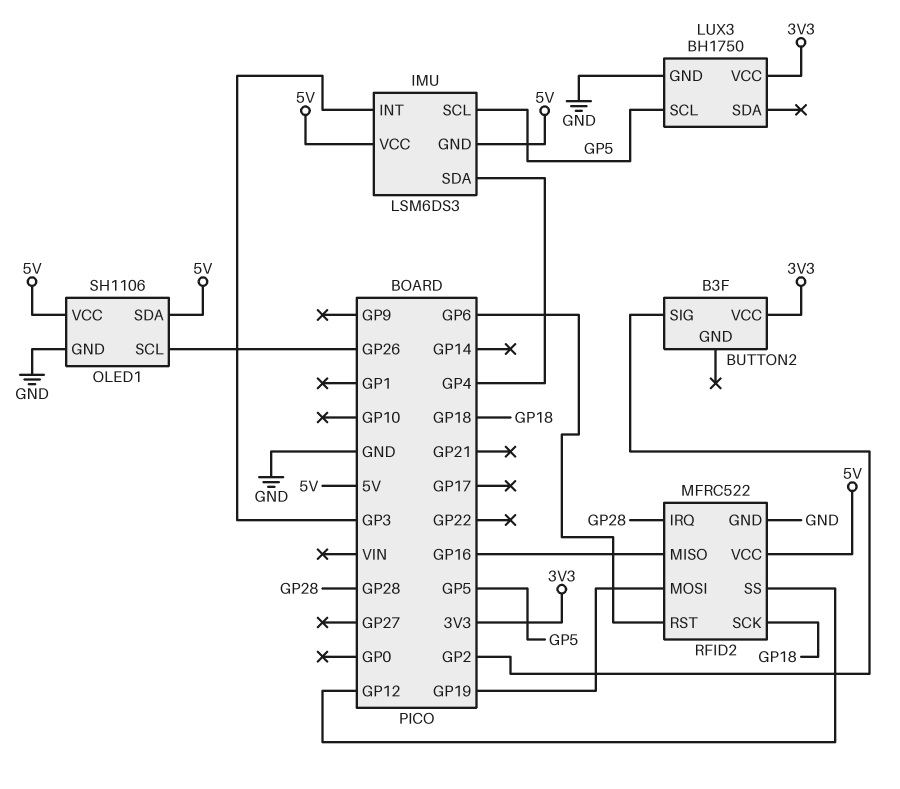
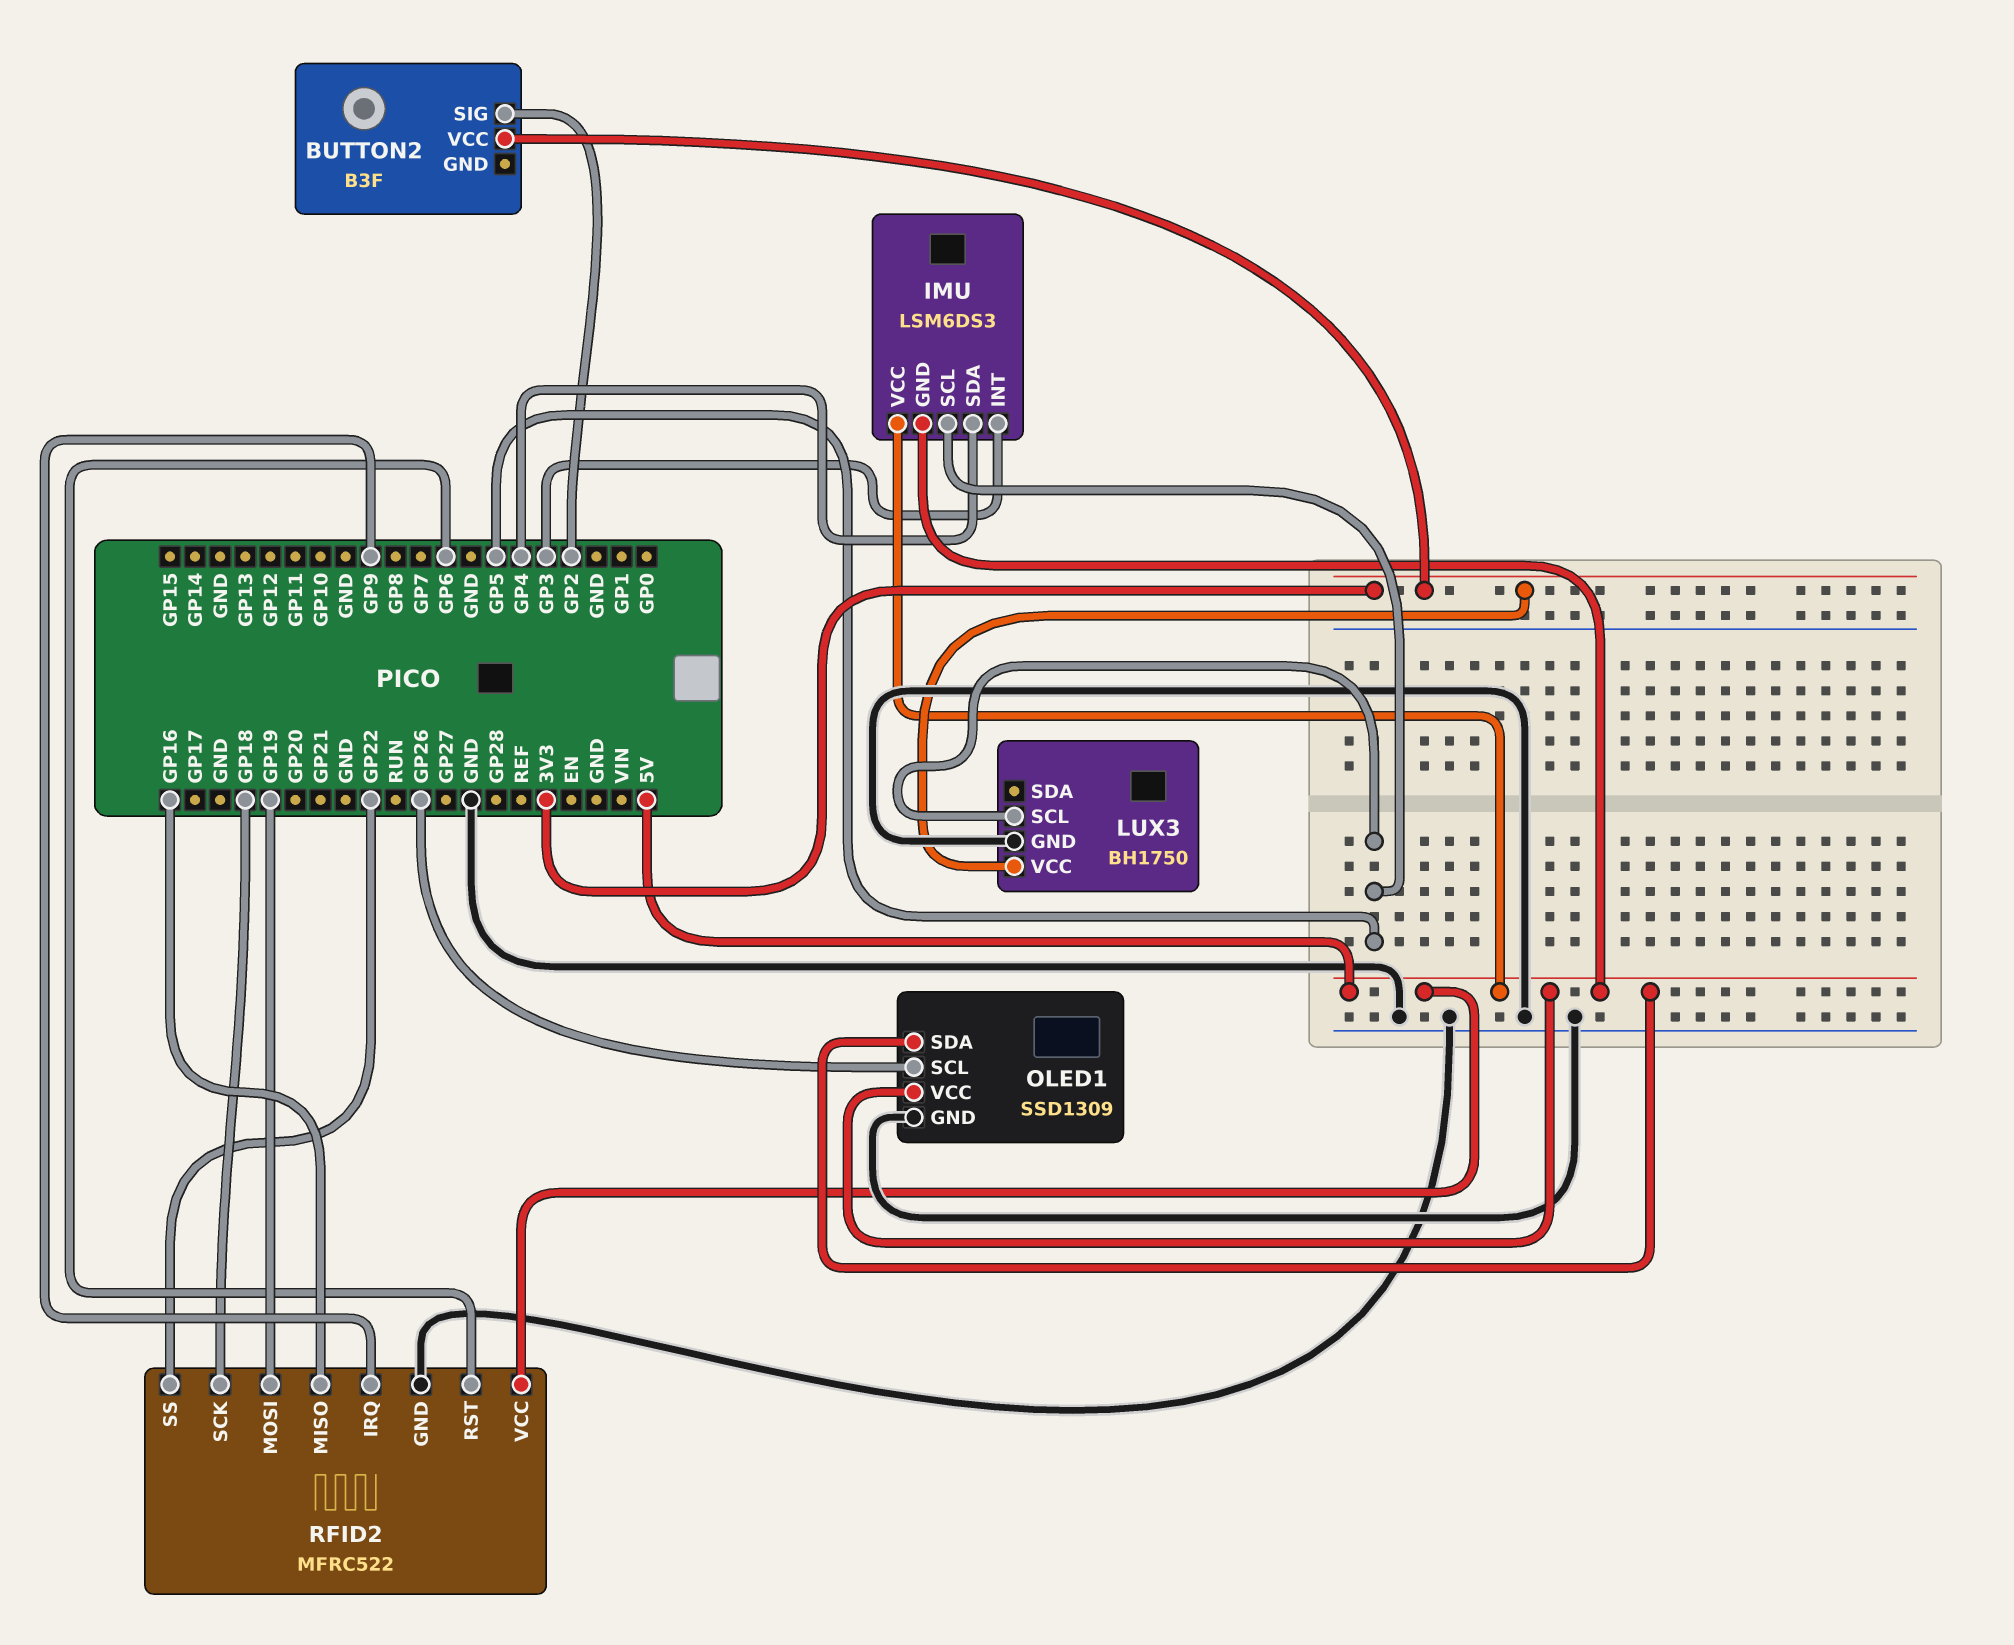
OLED1: SH1106 -> SSD1309
RFID2 pin IRQ: GP28 -> GP9
RFID2 pin SS: GP12 -> GP22

